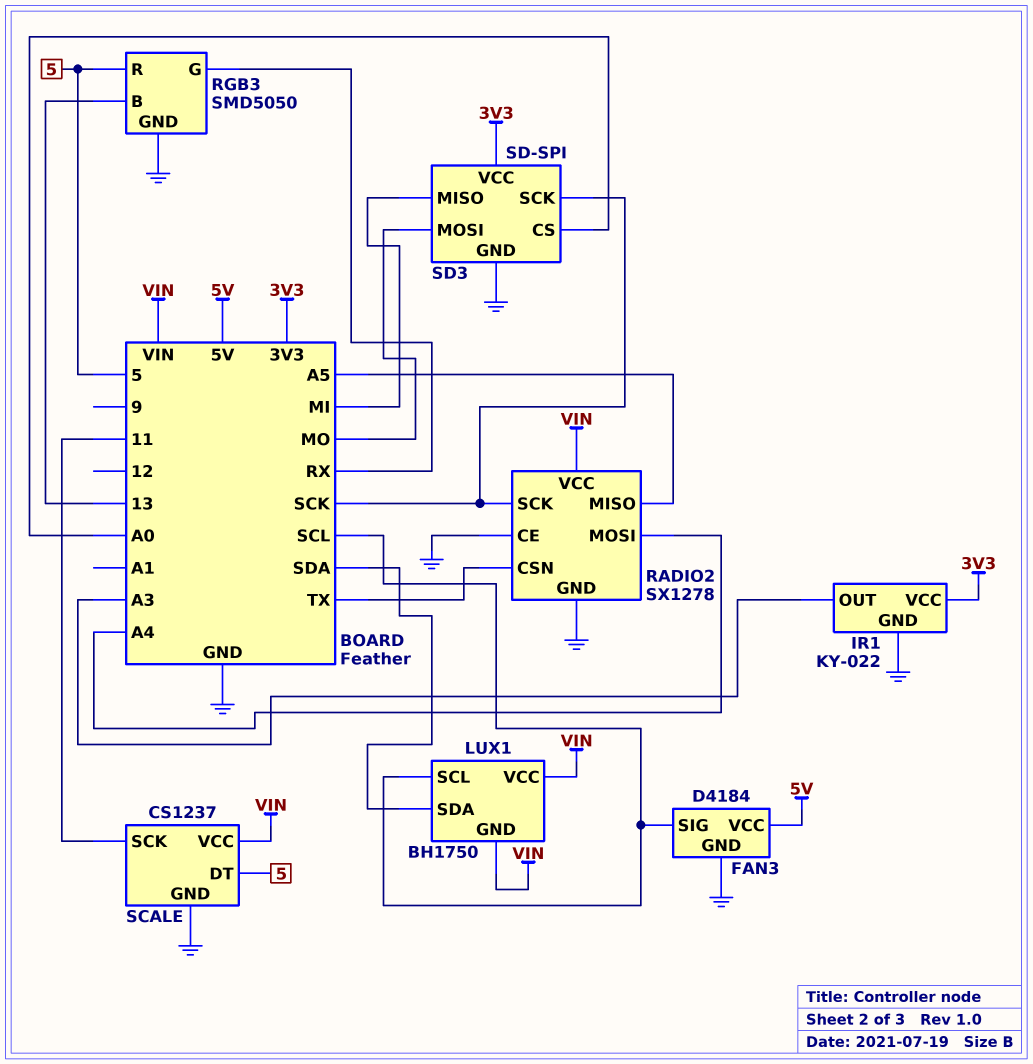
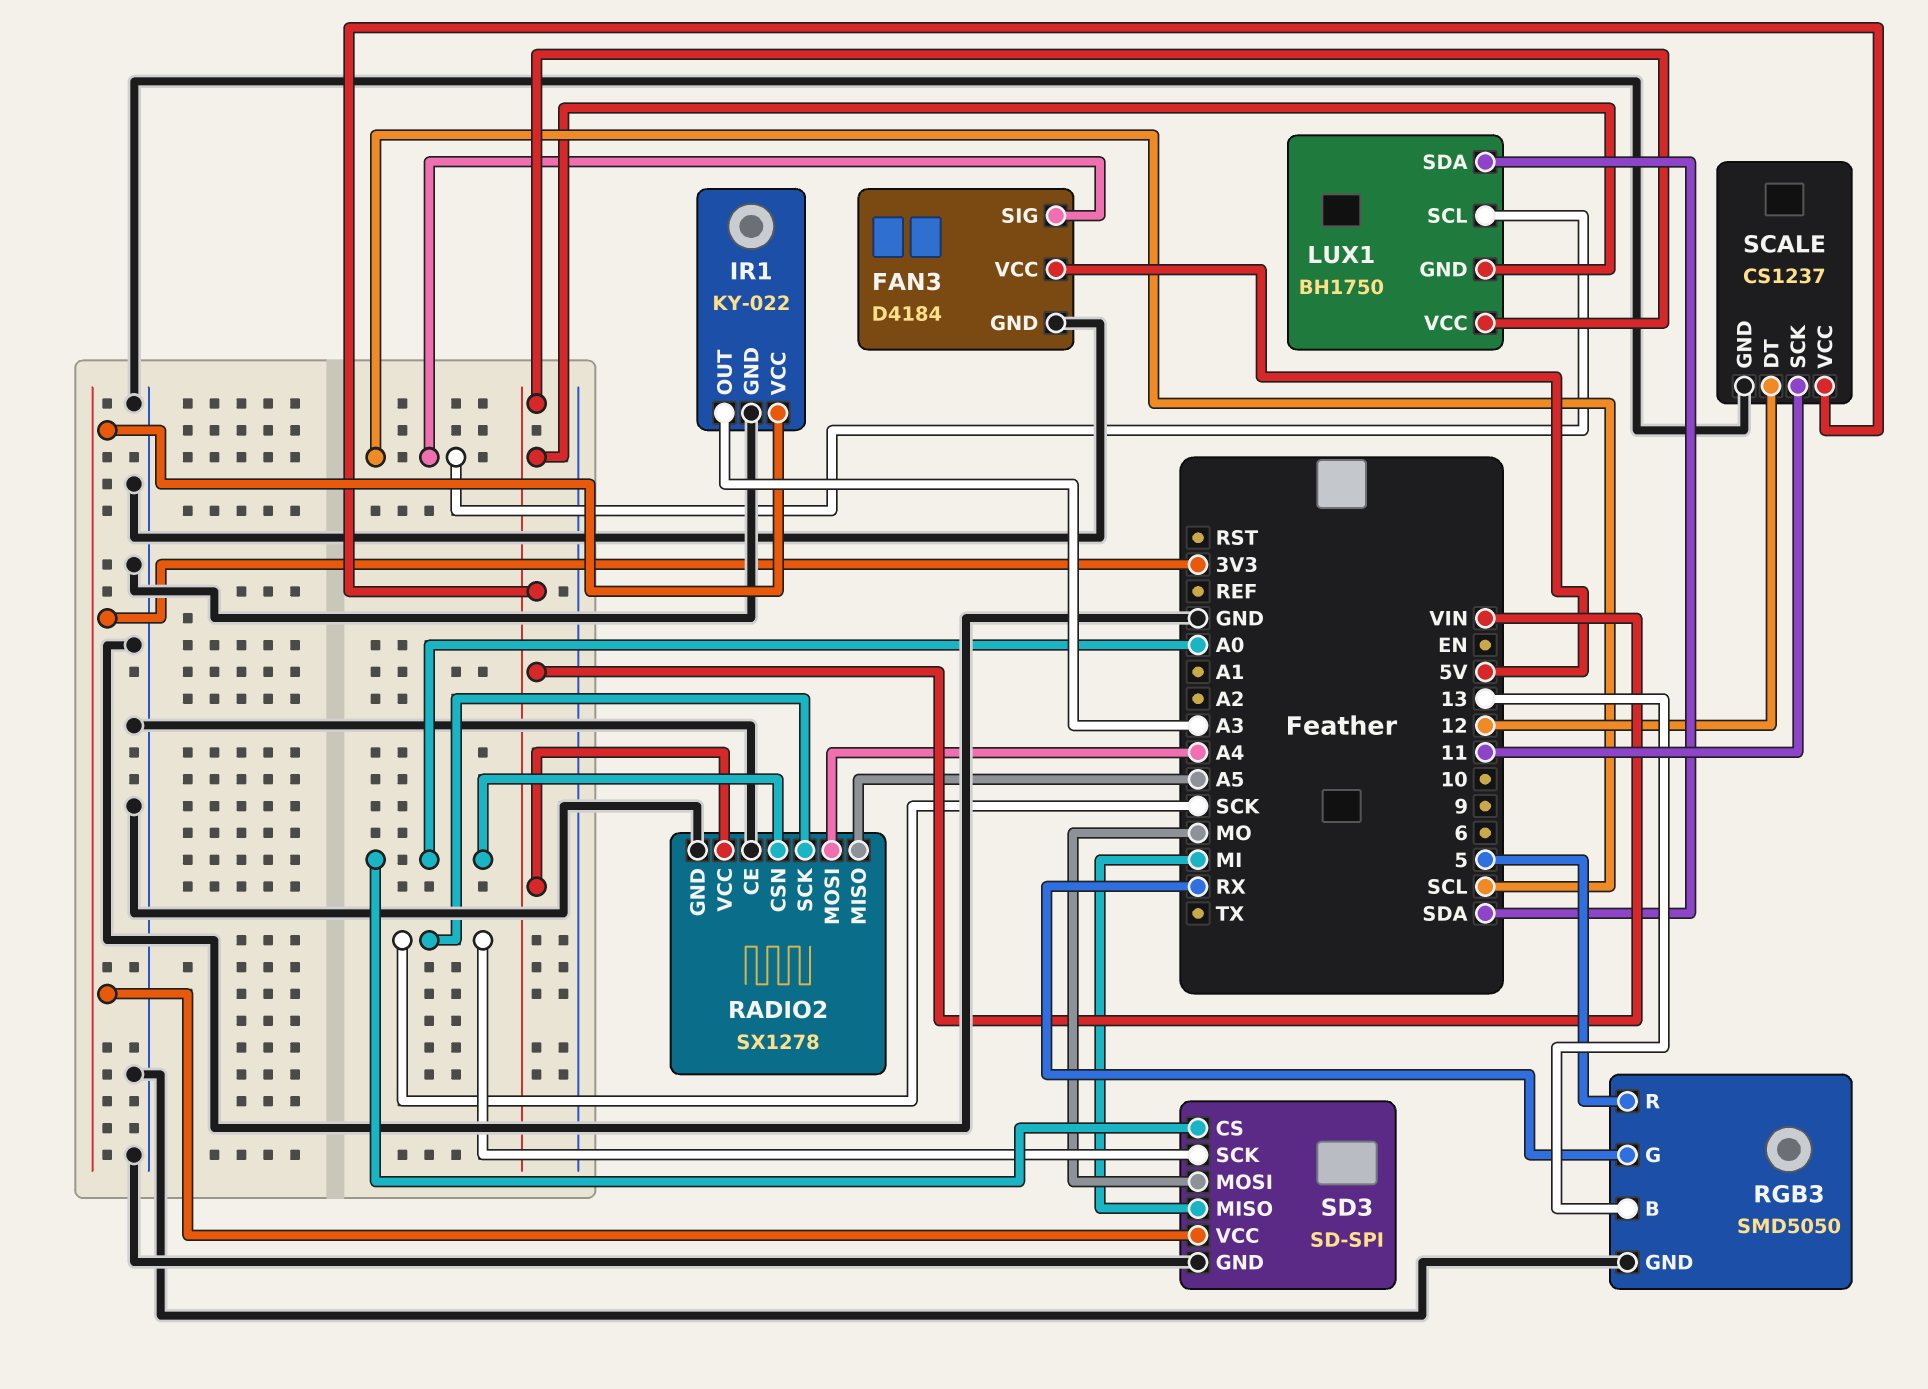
RADIO2 pin CSN: TX -> A0
SCALE pin DT: 5 -> 12

